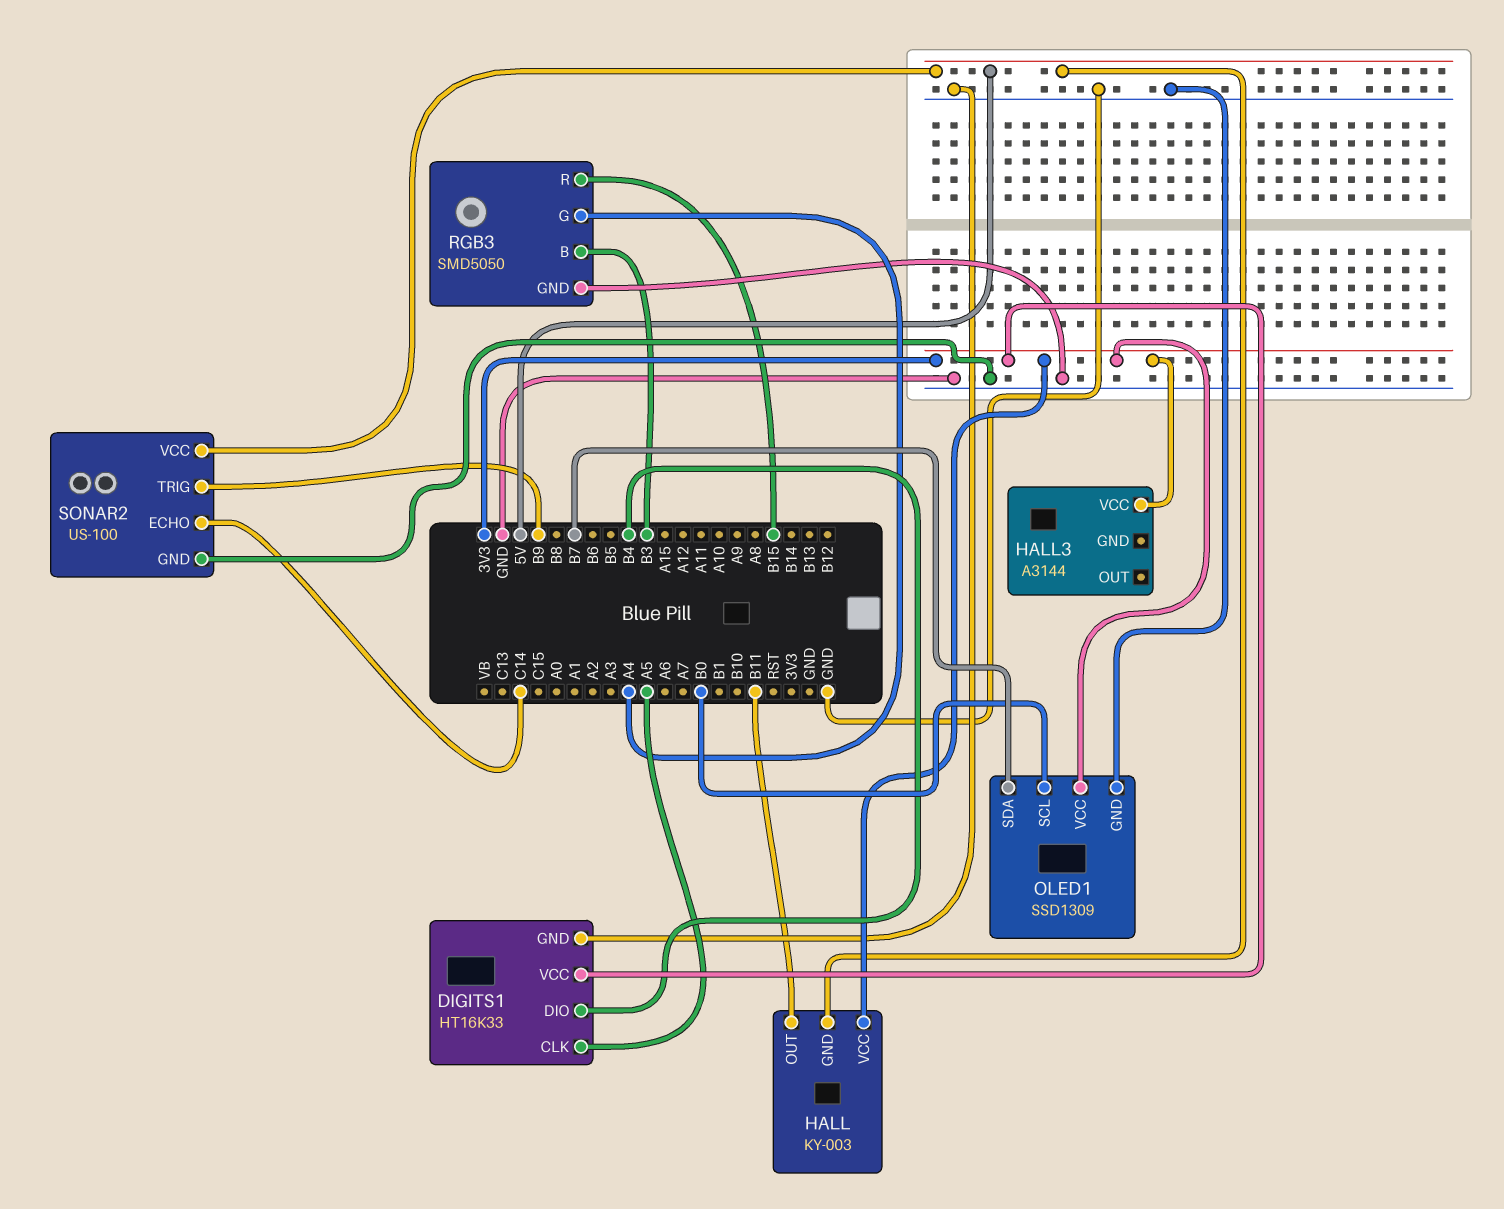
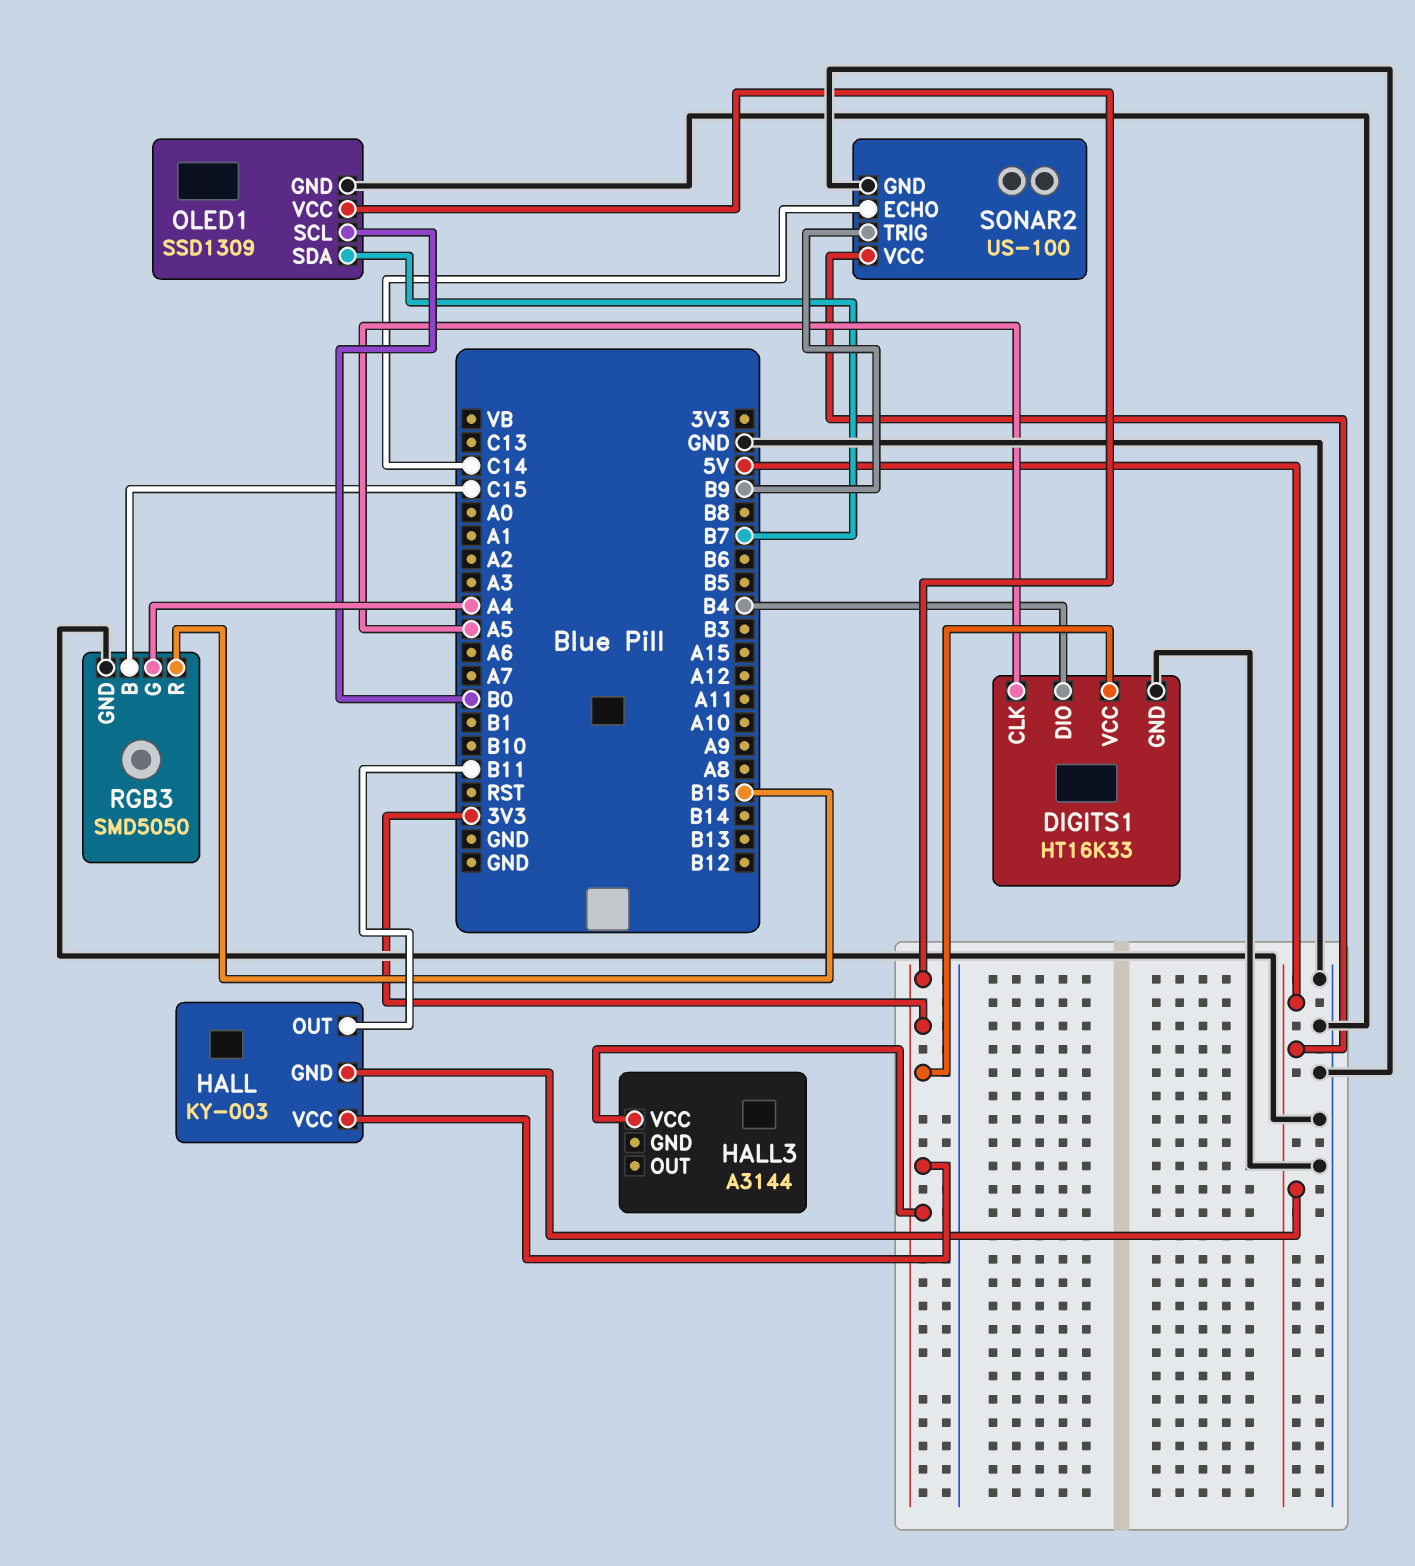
RGB3 pin B: B3 -> C15

